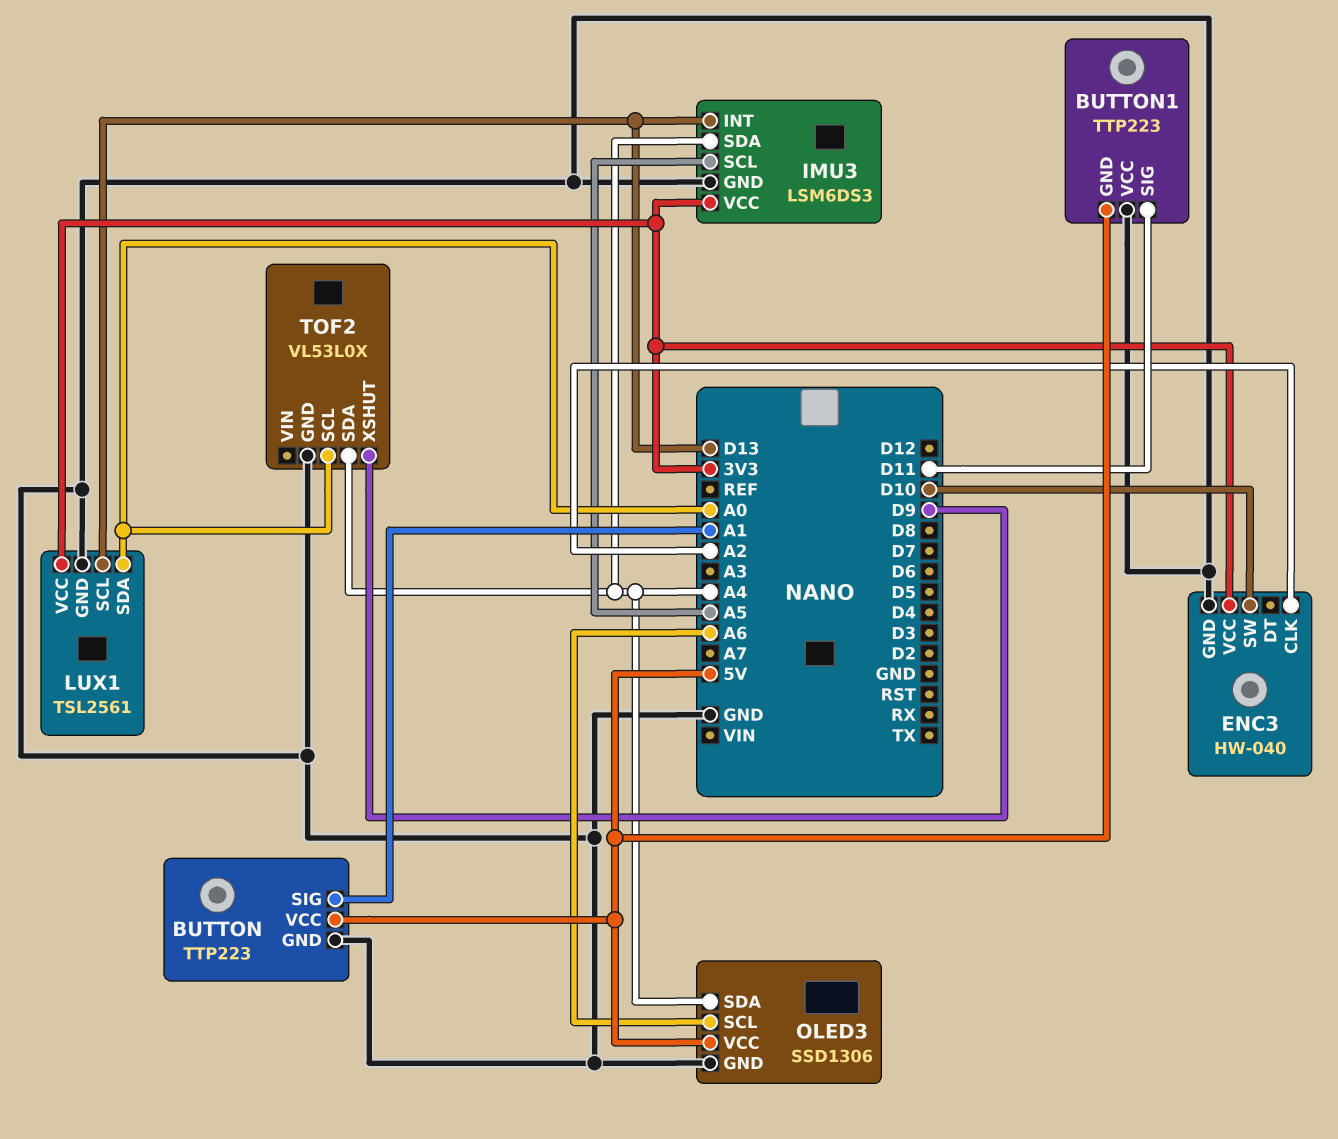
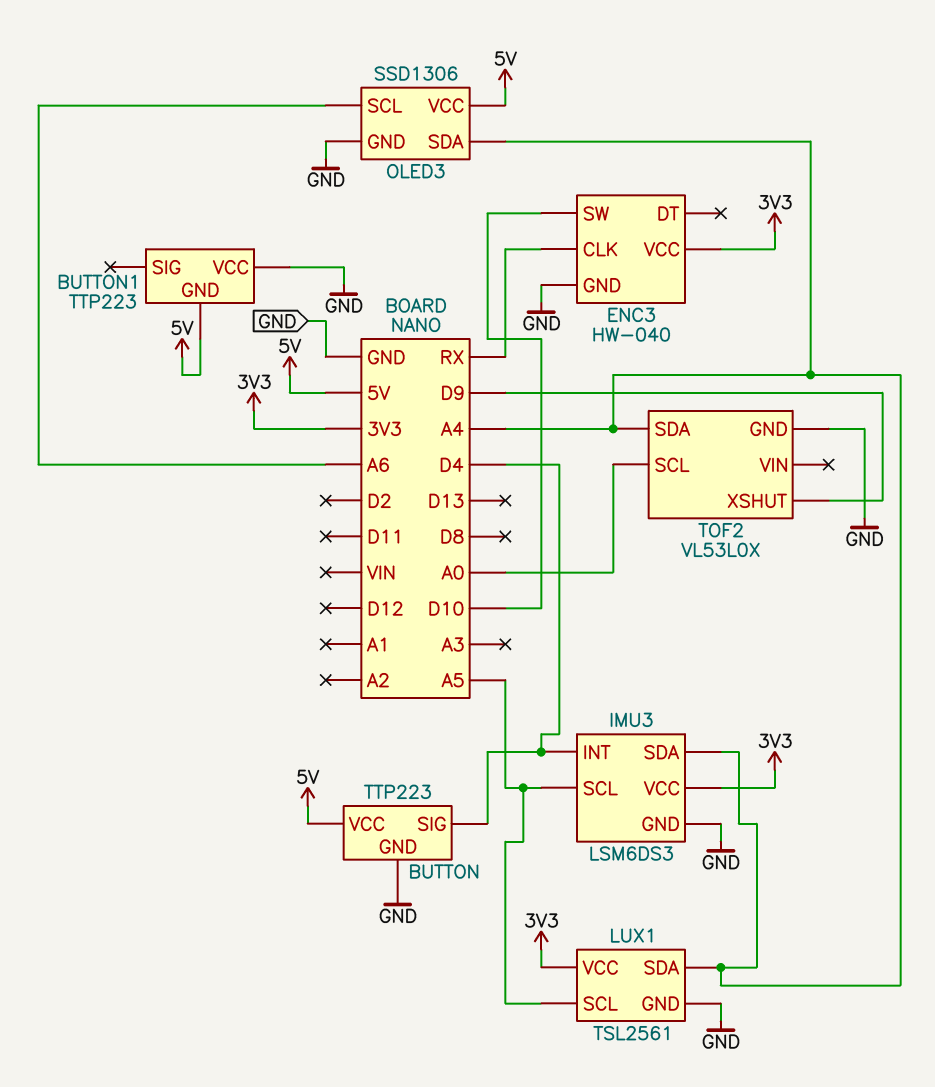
BUTTON pin SIG: A1 -> D4
BUTTON1 pin SIG: D11 -> none
ENC3 pin CLK: A2 -> RX
IMU3 pin INT: D13 -> D4
LUX1 pin SCL: D13 -> A5
LUX1 pin SDA: A0 -> A4

